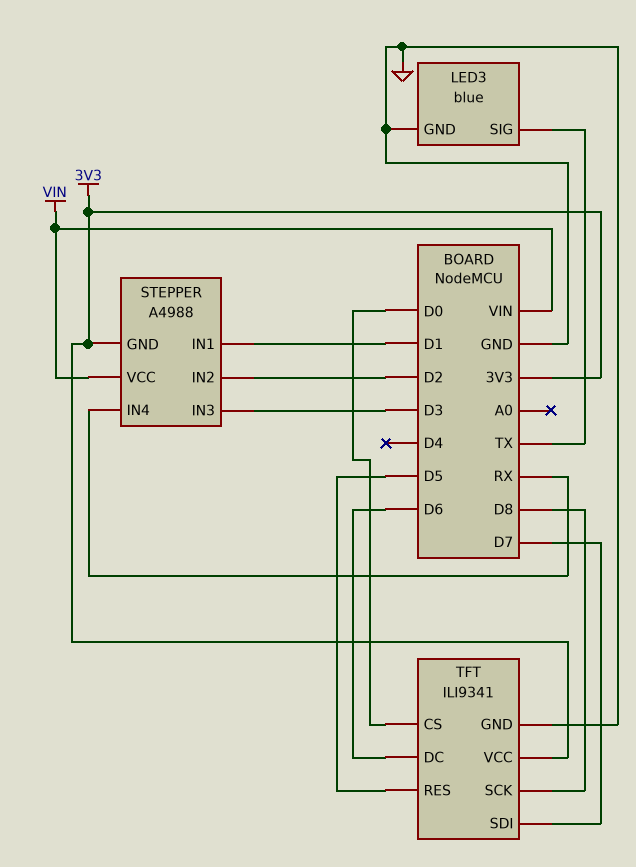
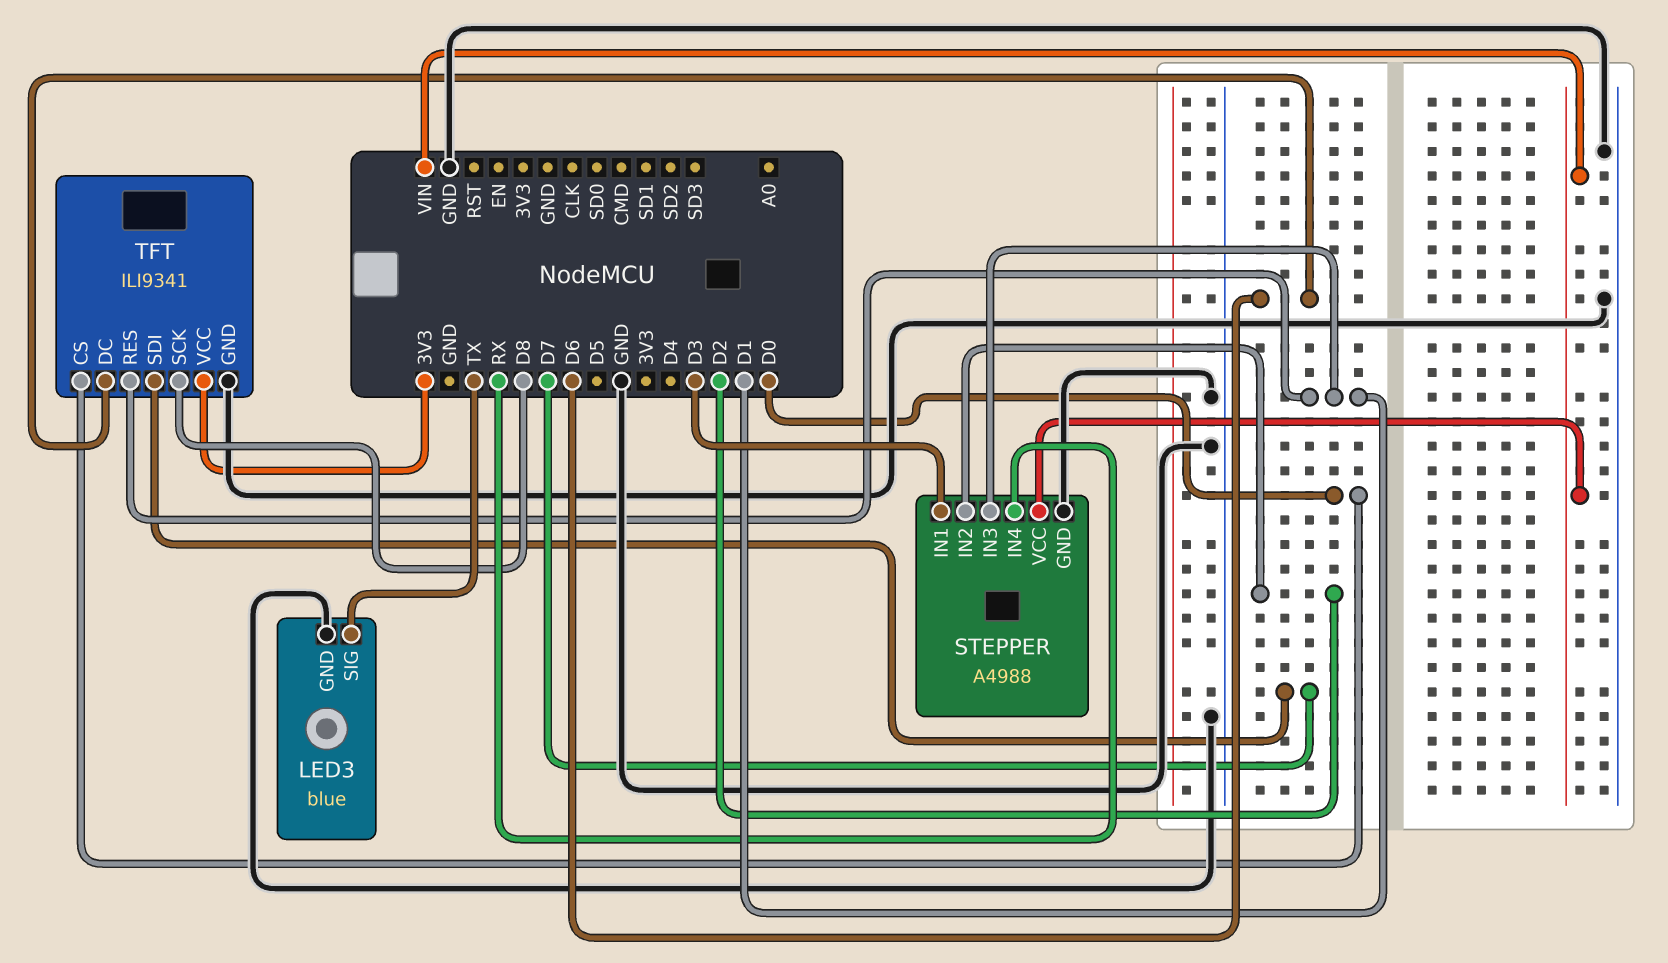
STEPPER pin GND: 3V3 -> GND
STEPPER pin IN1: D1 -> D3
STEPPER pin IN3: D3 -> D1
TFT pin RES: D5 -> D1

